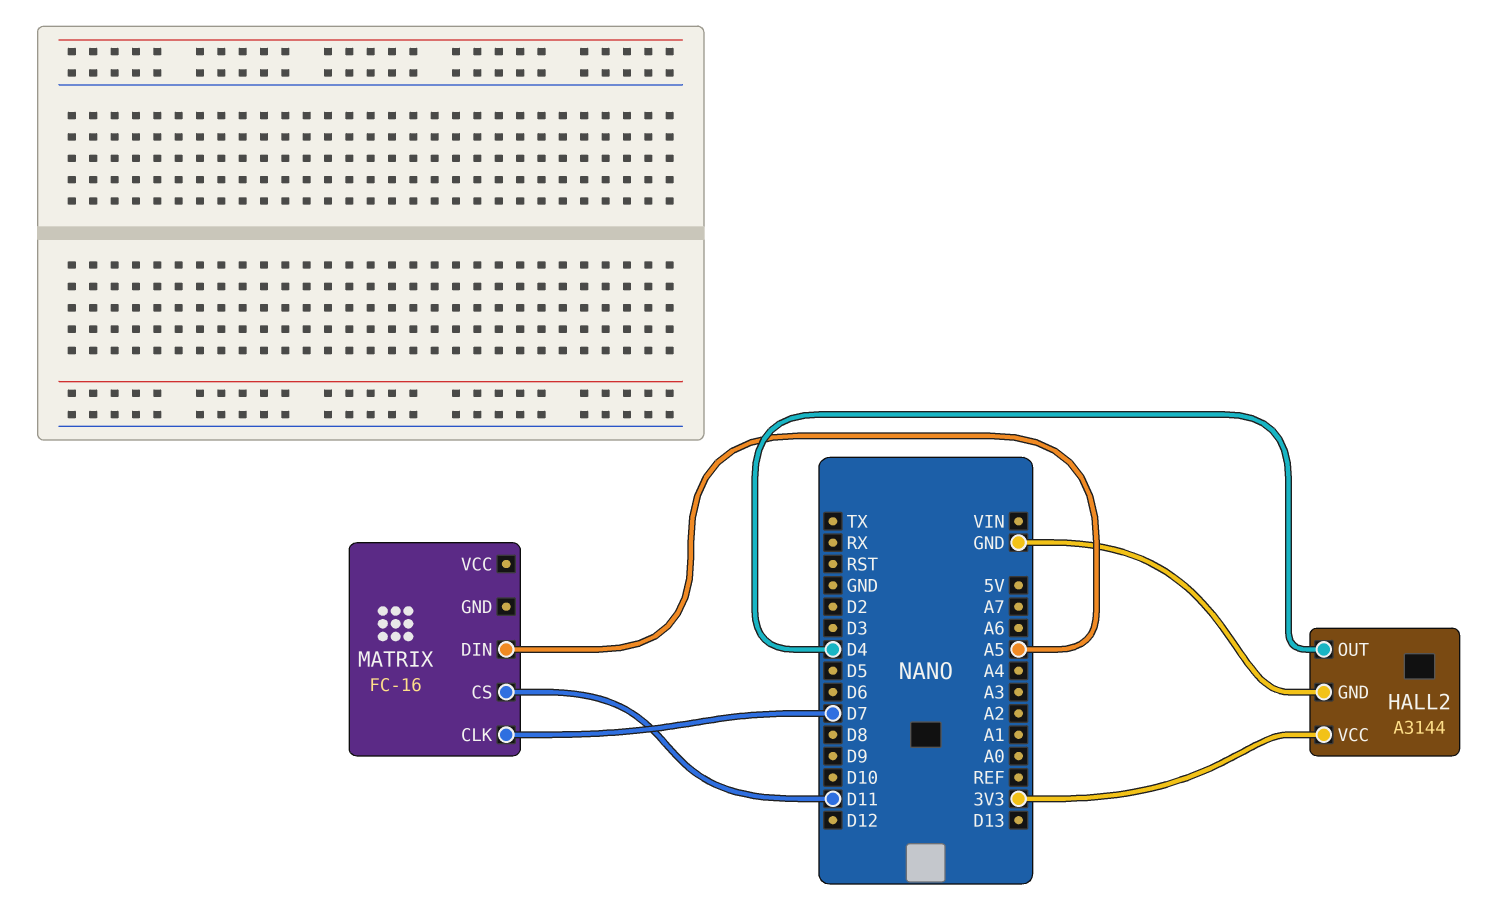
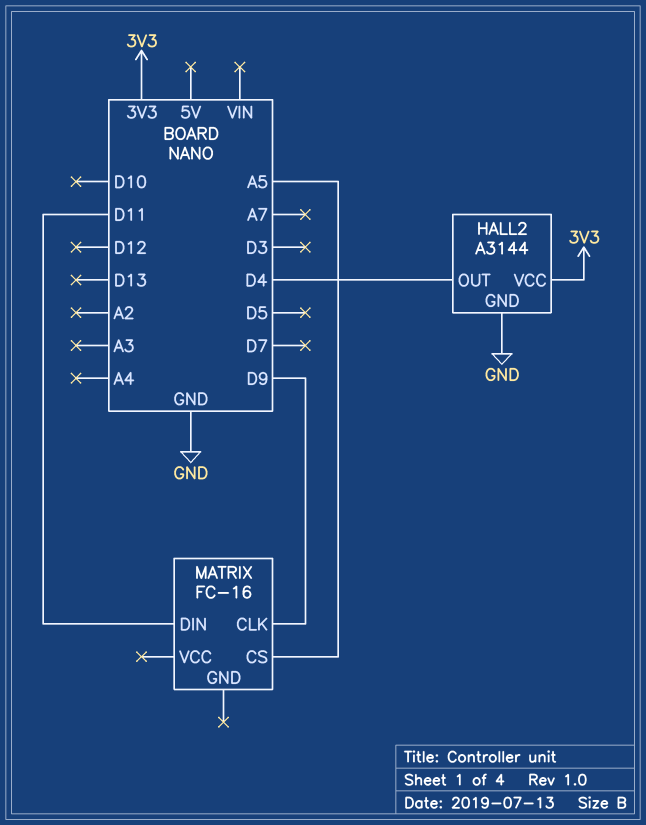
MATRIX pin CLK: D7 -> D9
MATRIX pin CS: D11 -> A5
MATRIX pin DIN: A5 -> D11

